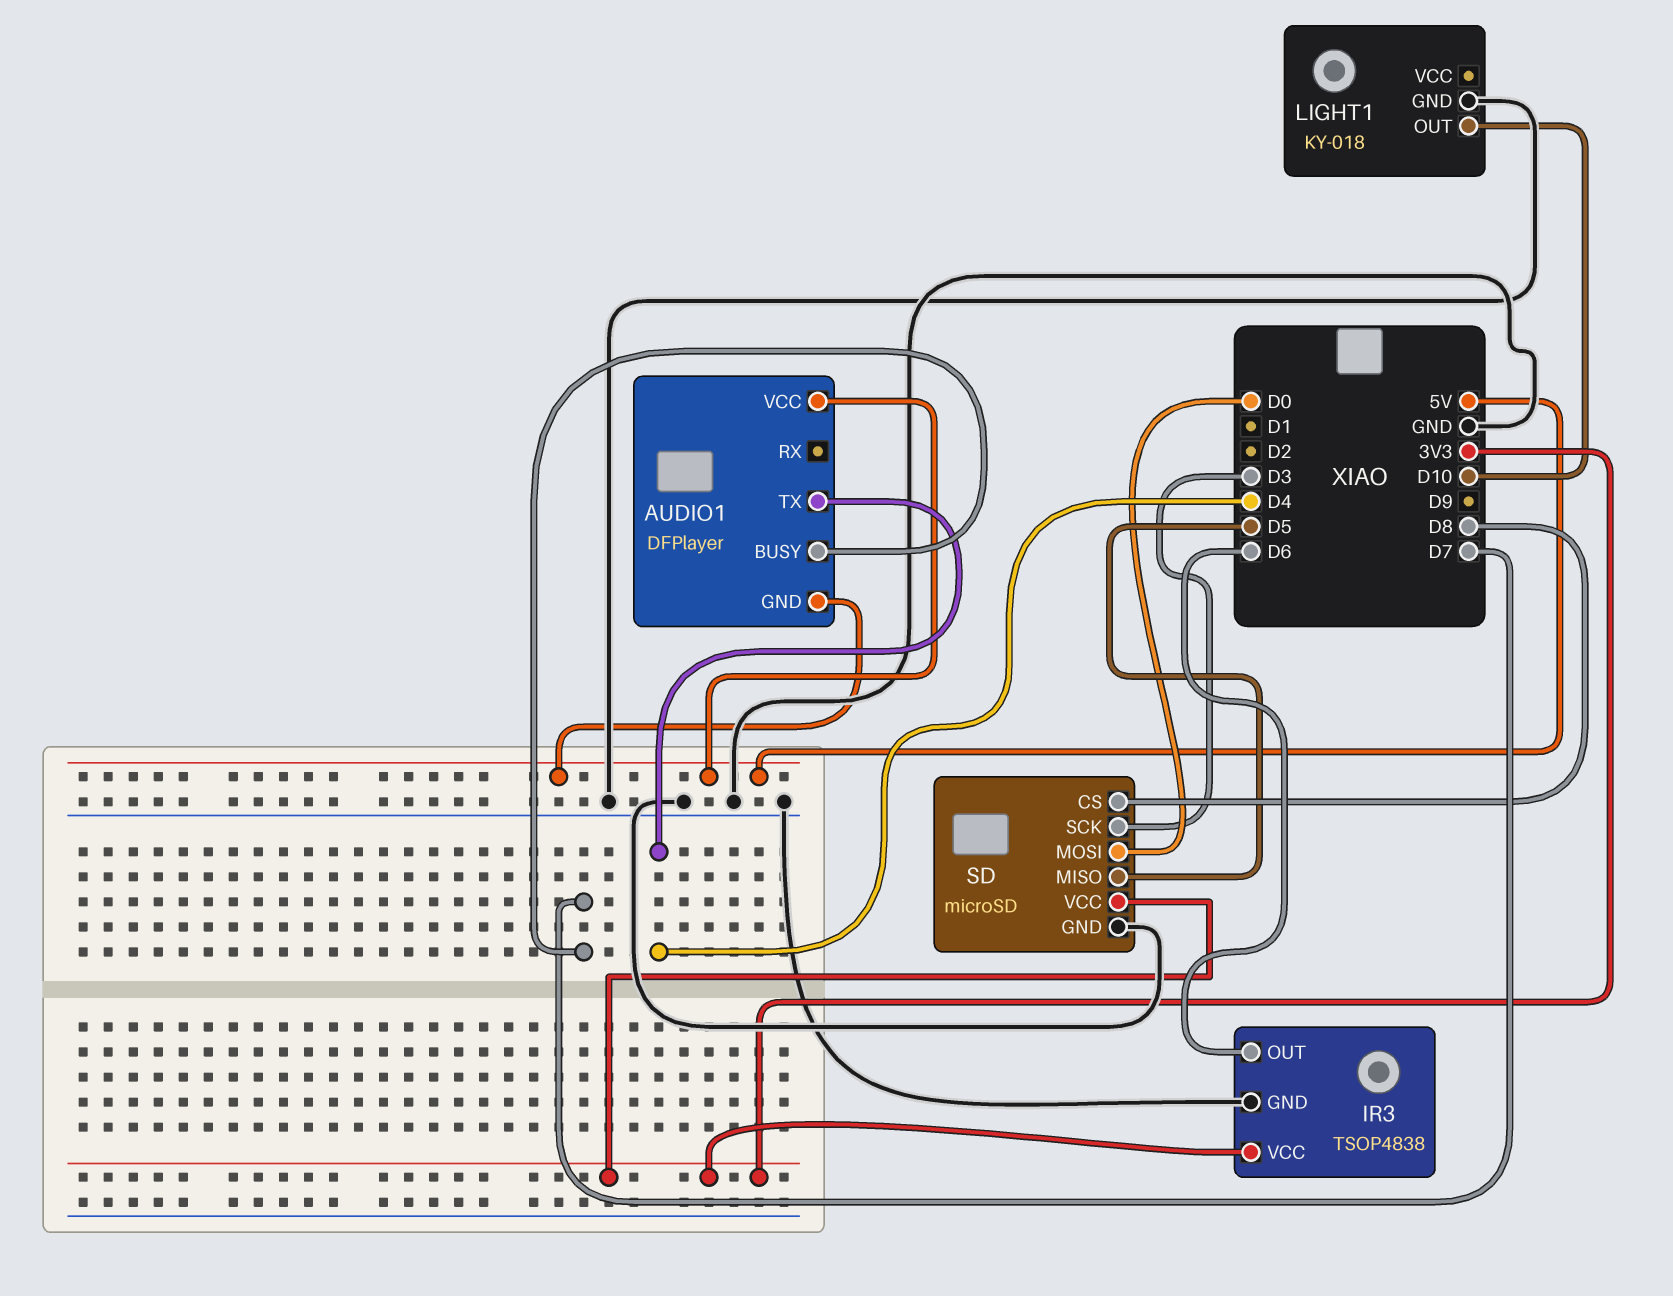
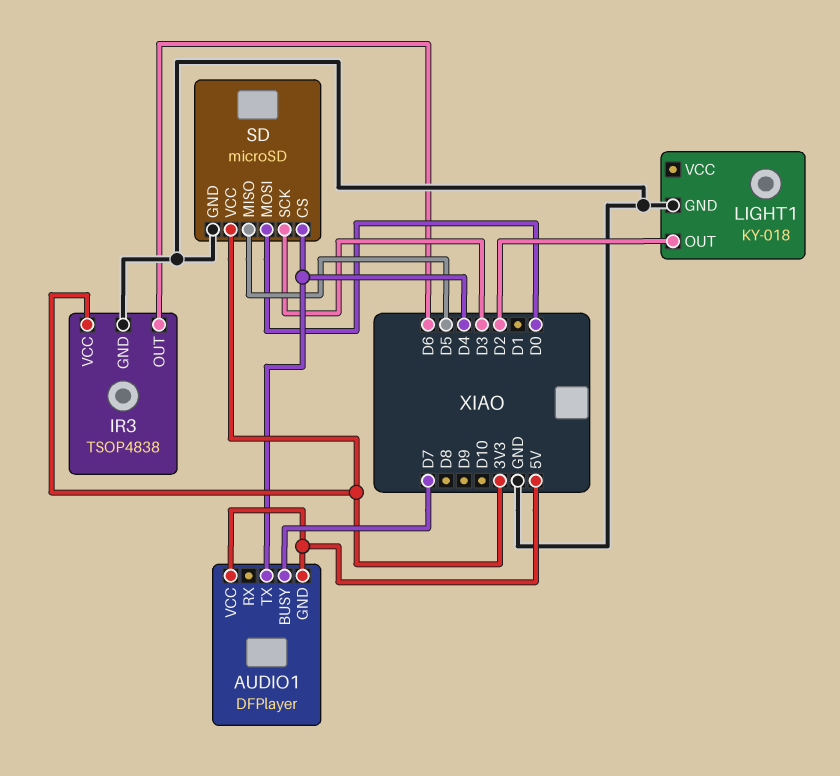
LIGHT1 pin OUT: D10 -> D2
SD pin CS: D8 -> D4

